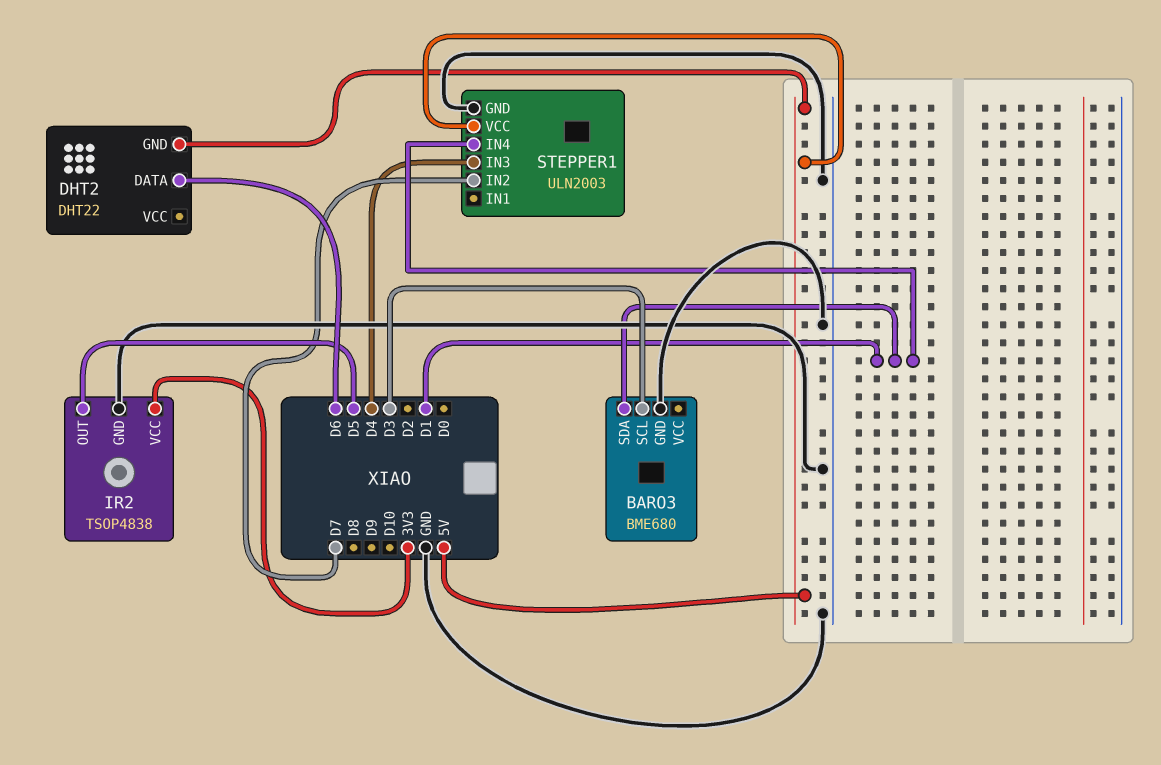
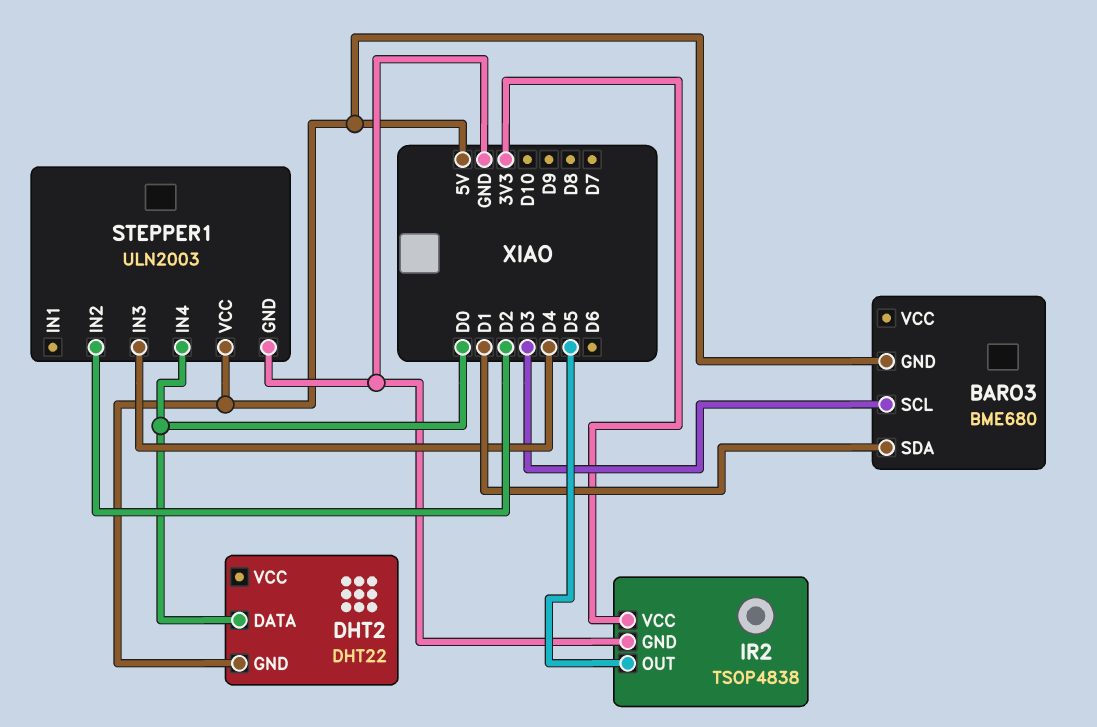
BARO3 pin GND: GND -> 5V
DHT2 pin DATA: D6 -> D0
STEPPER1 pin IN2: D7 -> D2
STEPPER1 pin IN4: D1 -> D0

